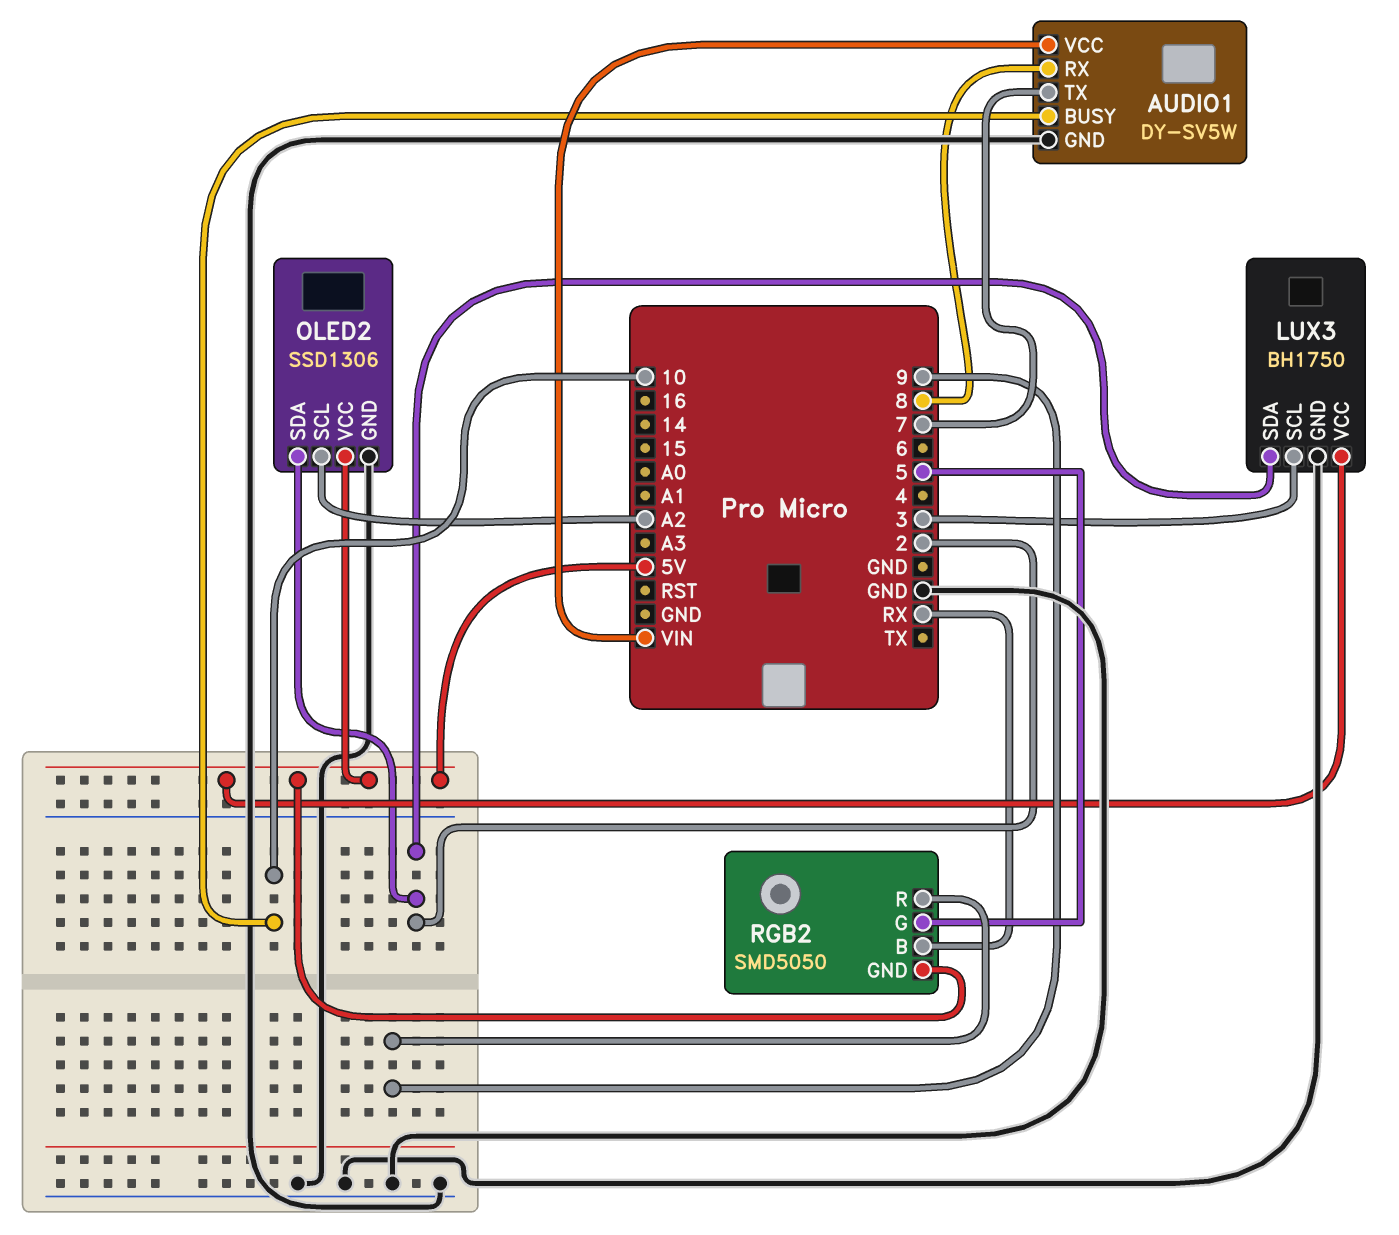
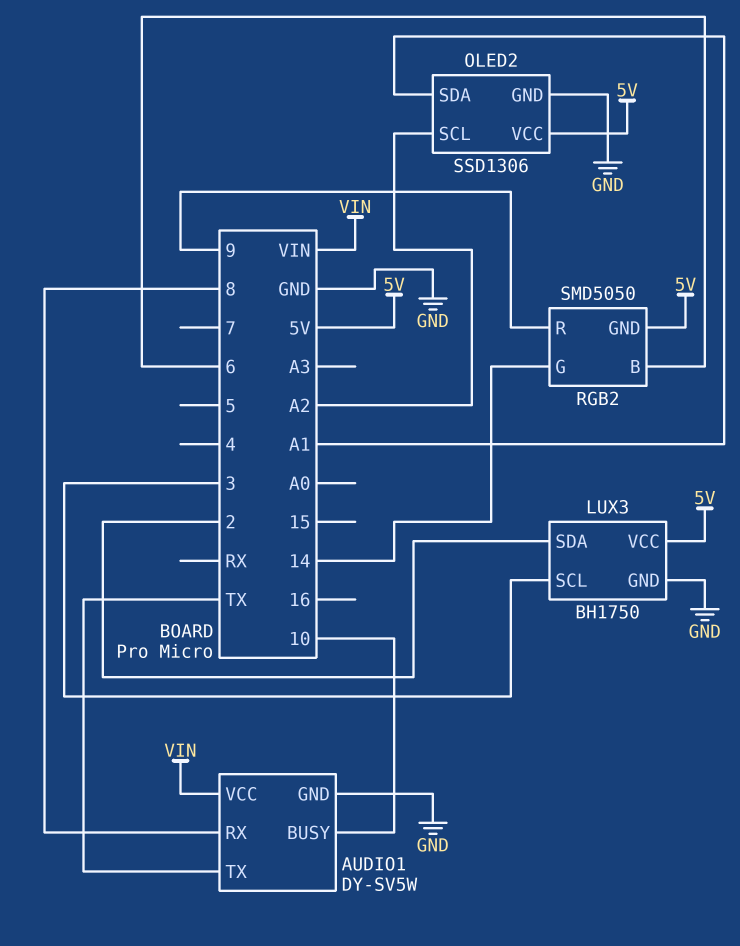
AUDIO1 pin TX: 7 -> TX
OLED2 pin SDA: 2 -> A1
RGB2 pin B: RX -> 6
RGB2 pin G: 5 -> 14

